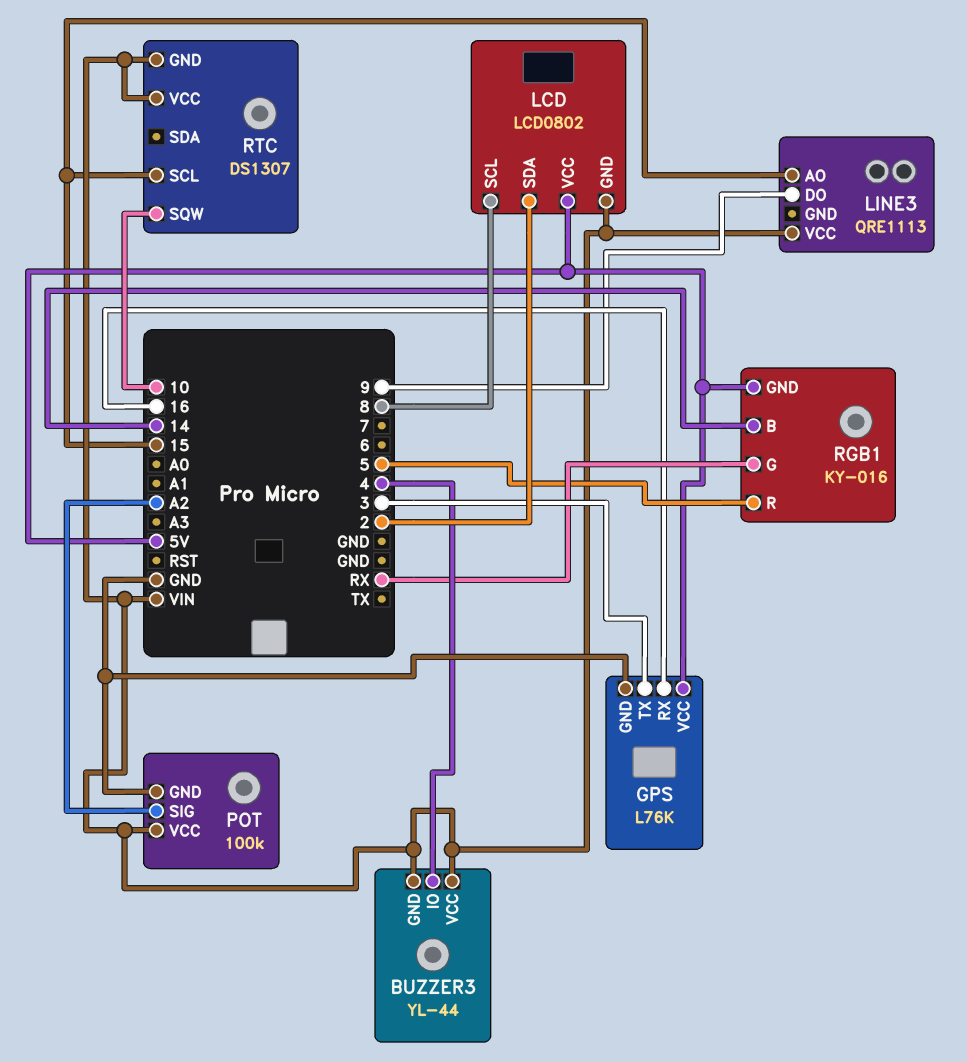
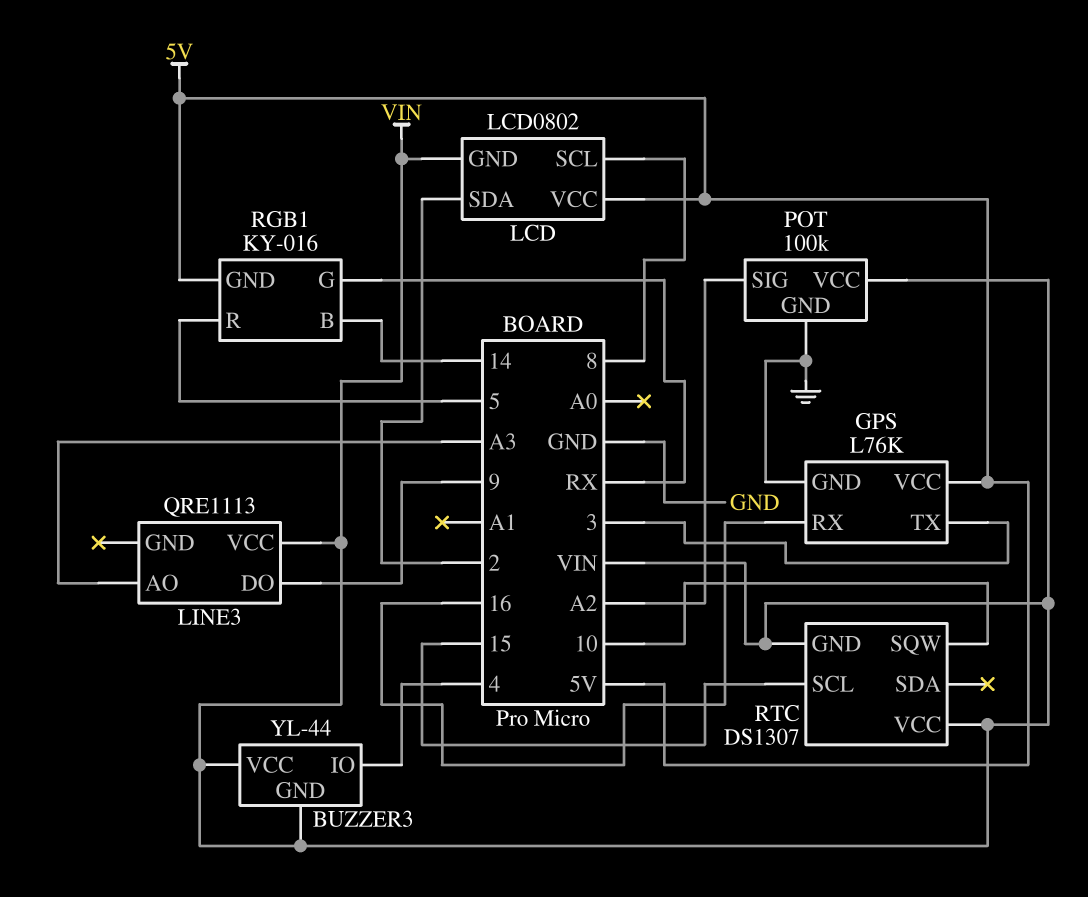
LINE3 pin AO: 15 -> A3

